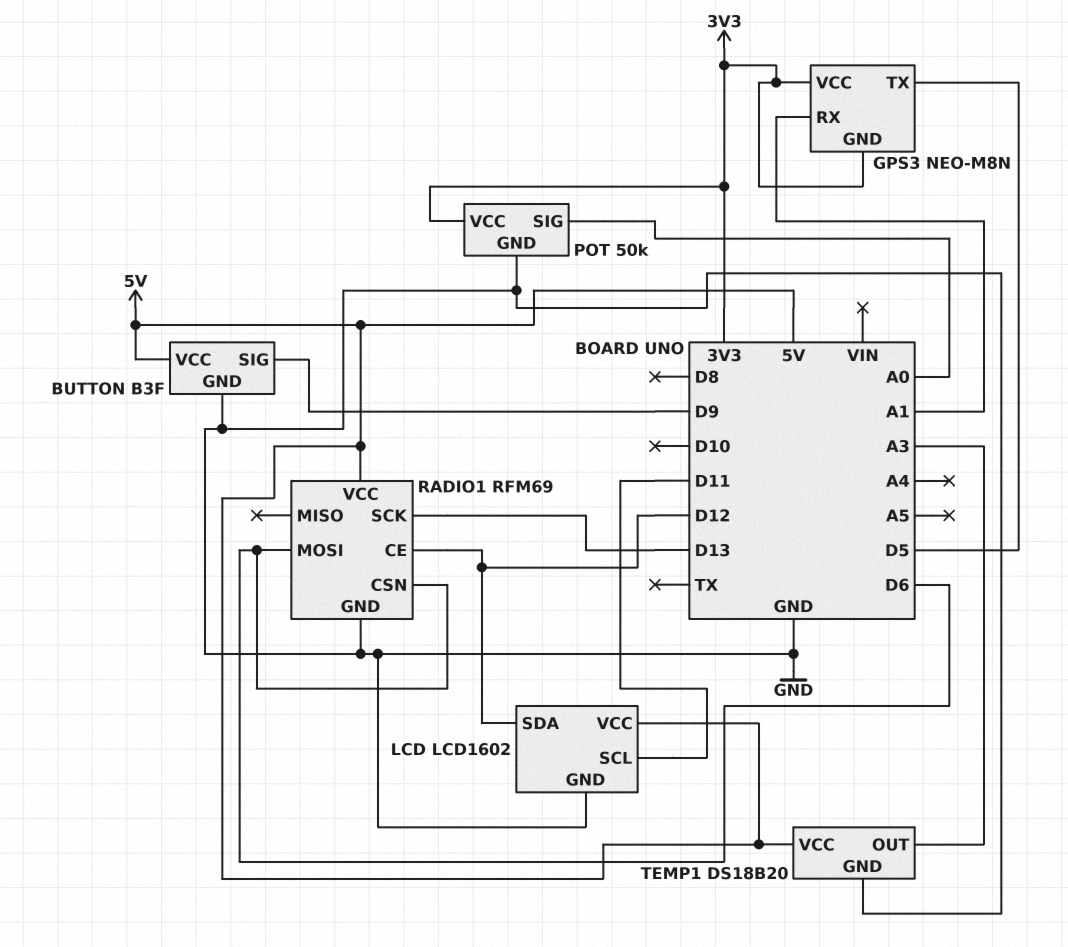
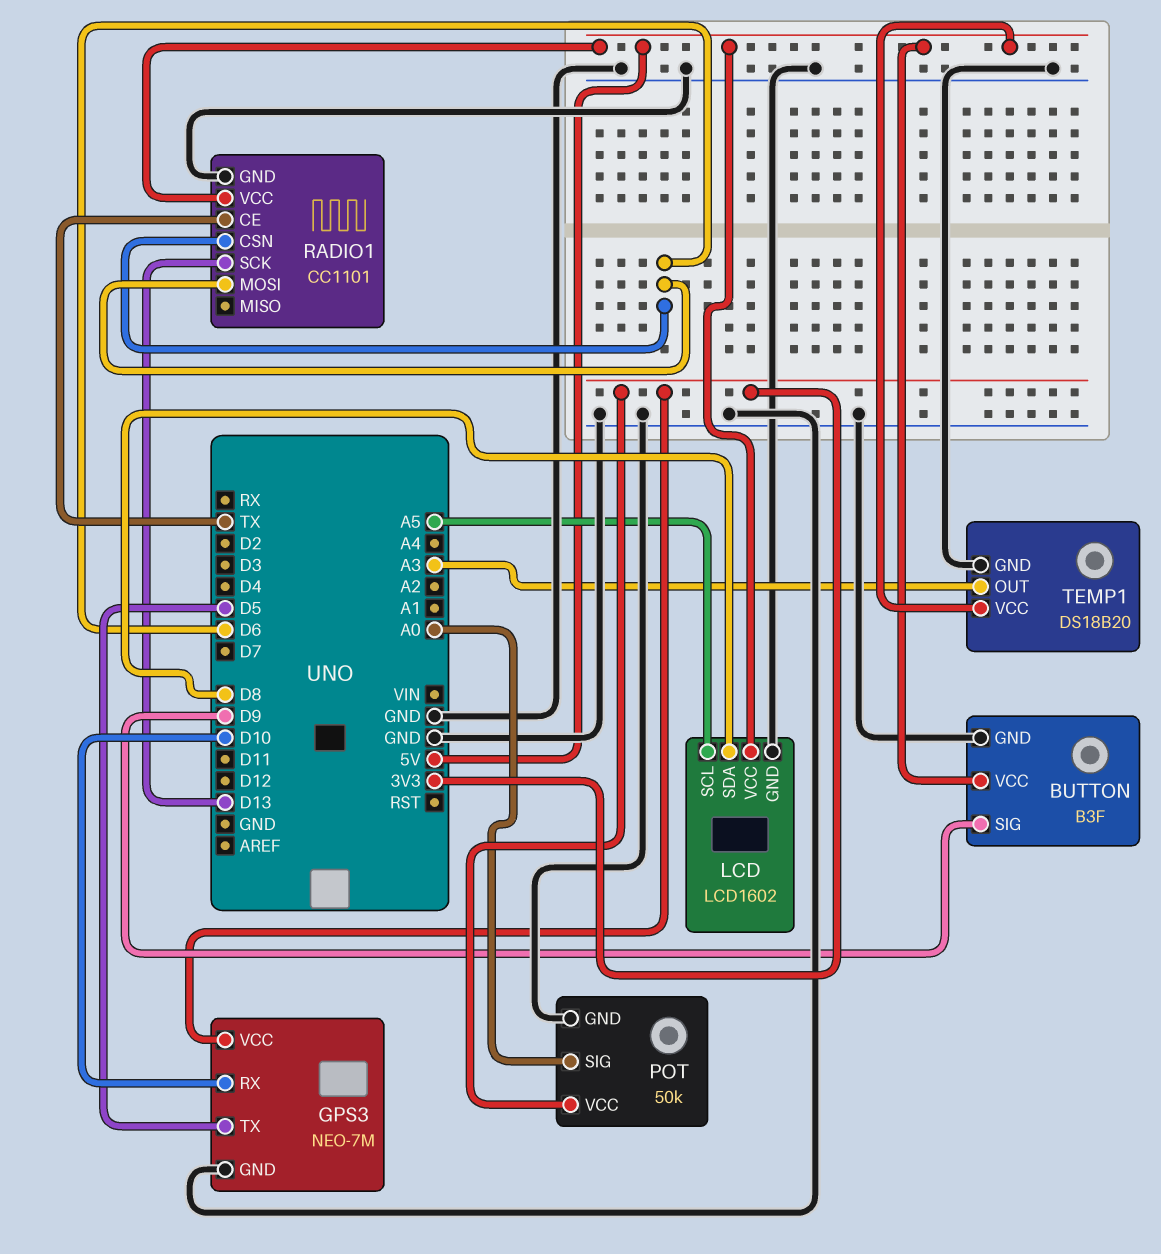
GPS3: NEO-M8N -> NEO-7M
GPS3 pin GND: 3V3 -> GND
GPS3 pin RX: A1 -> D10
LCD pin SCL: D11 -> A5
LCD pin SDA: D12 -> D8
RADIO1: RFM69 -> CC1101
RADIO1 pin CE: D12 -> TX

